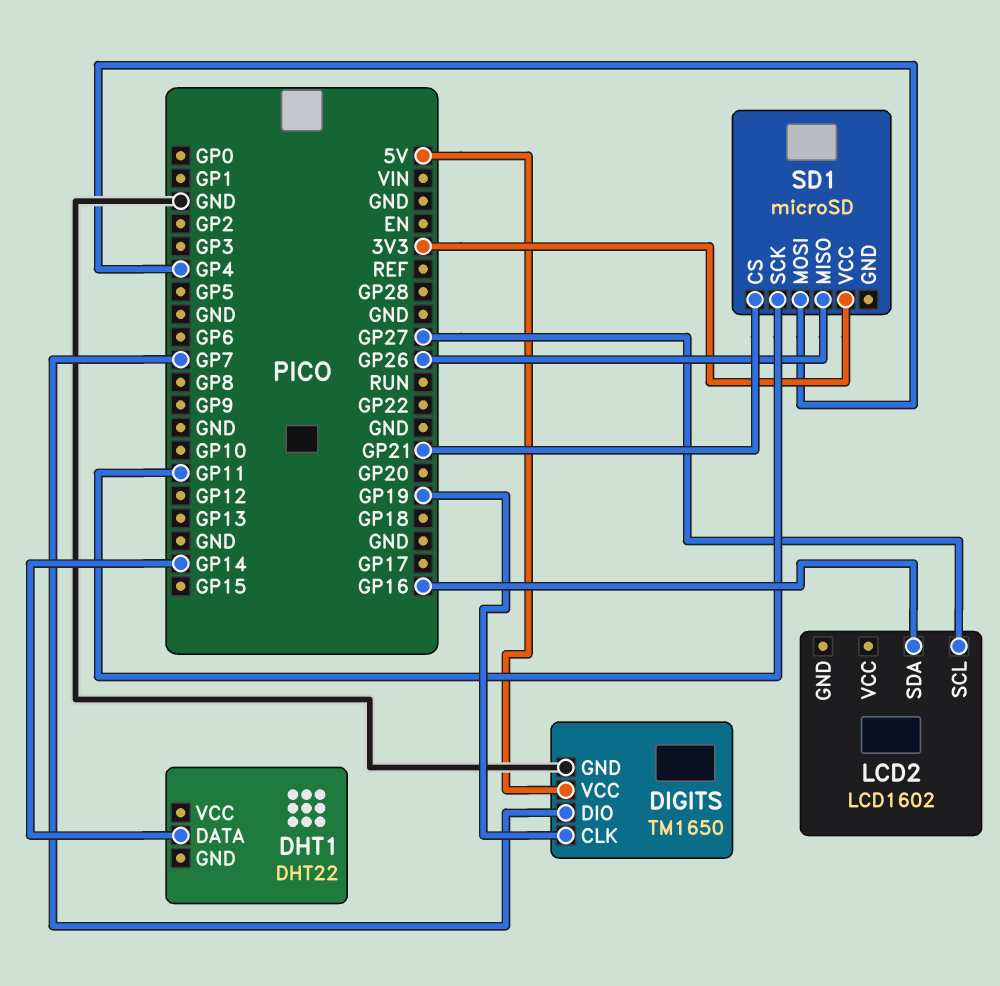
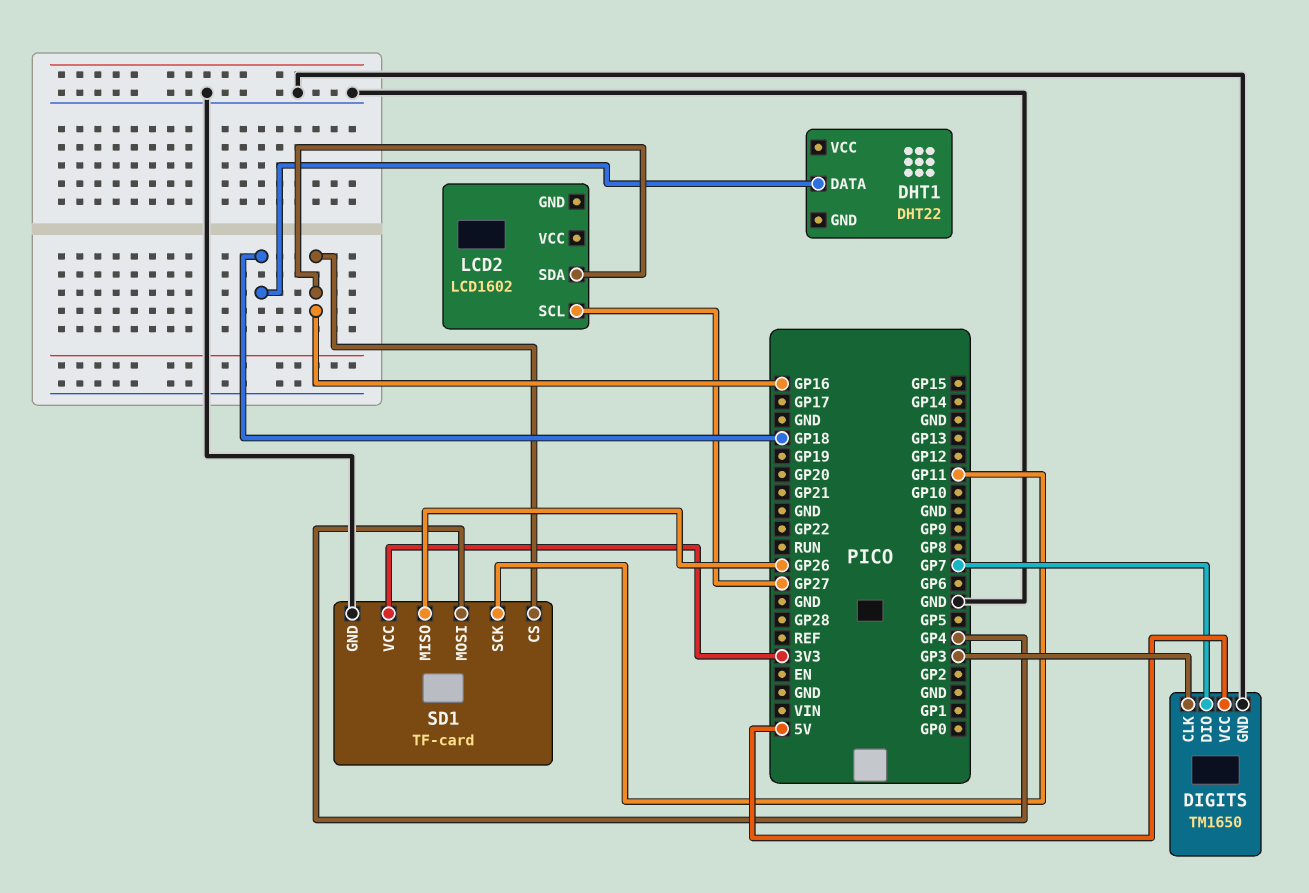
DHT1 pin DATA: GP14 -> GP18
DIGITS pin CLK: GP19 -> GP3
SD1: microSD -> TF-card
SD1 pin CS: GP21 -> GP16
SD1 pin GND: none -> GND

